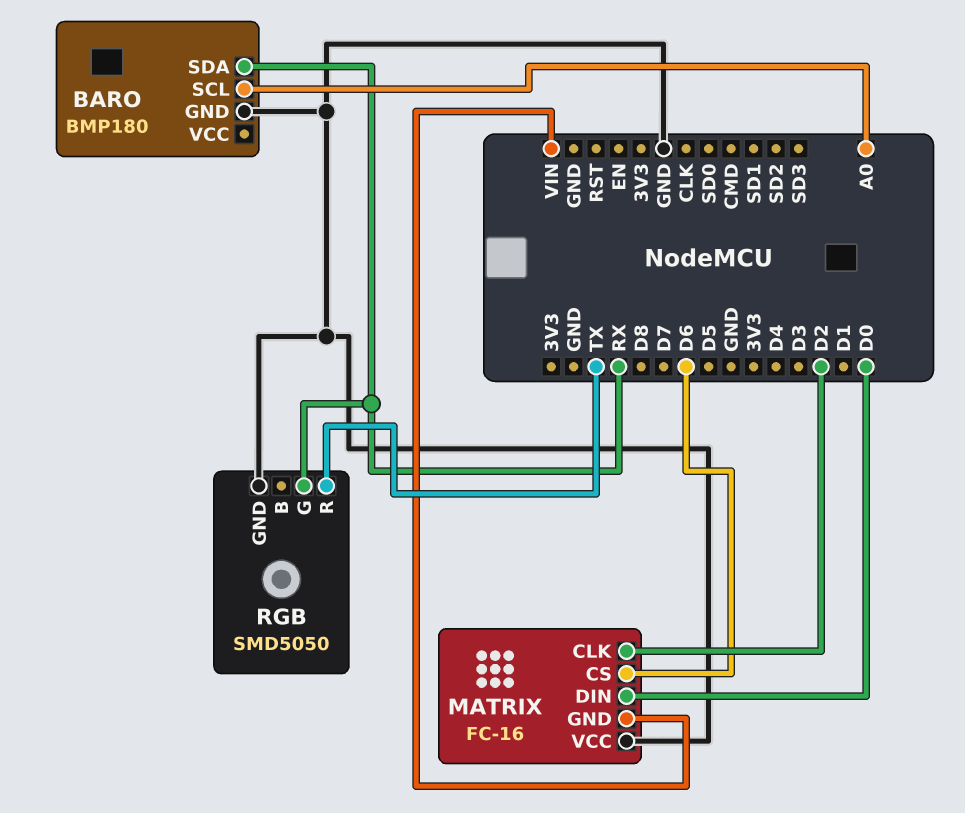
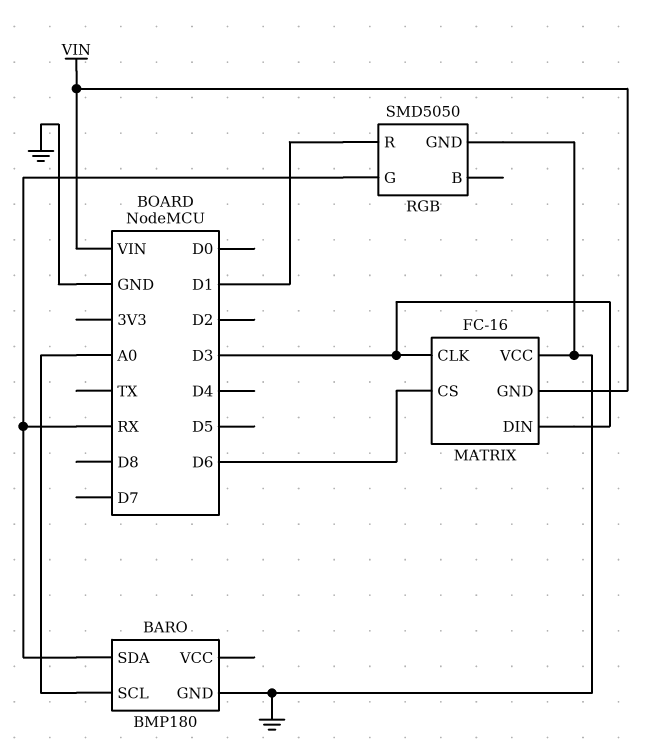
MATRIX pin CLK: D2 -> D3
MATRIX pin DIN: D0 -> D3
RGB pin R: TX -> D1

